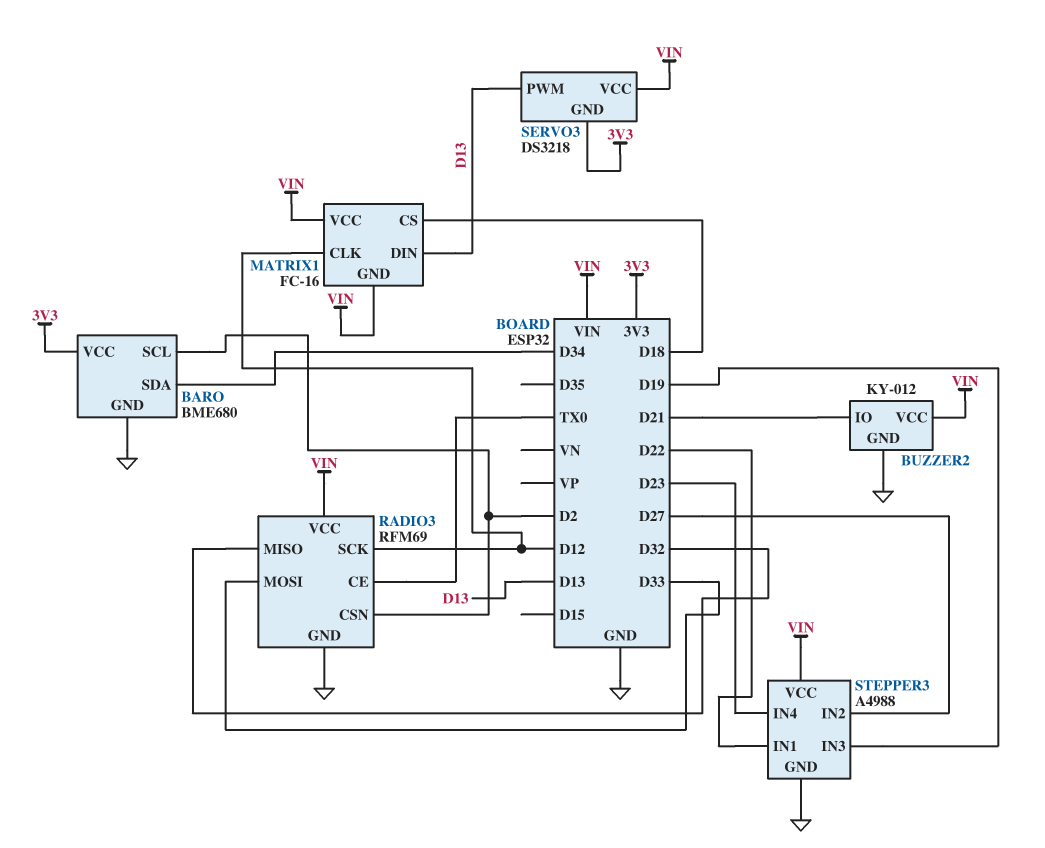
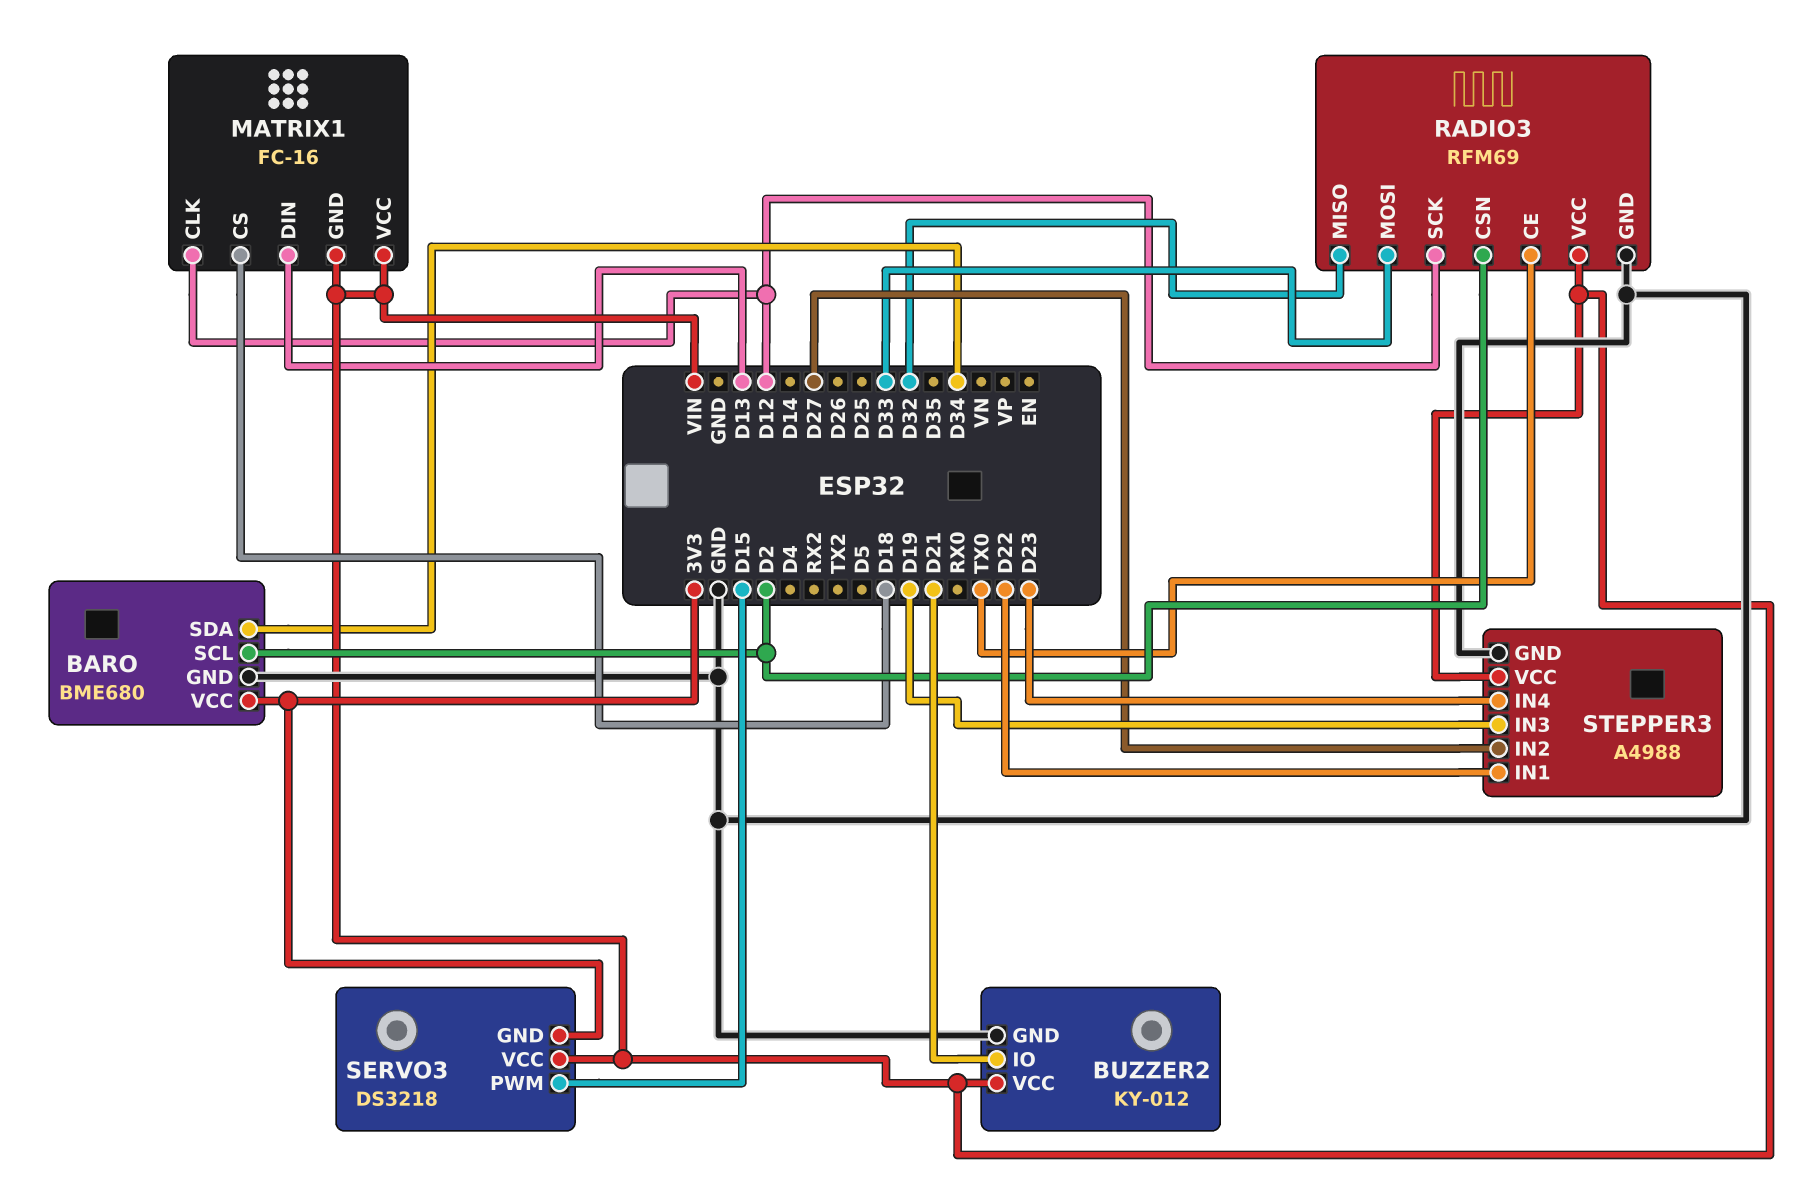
SERVO3 pin PWM: D13 -> D15

